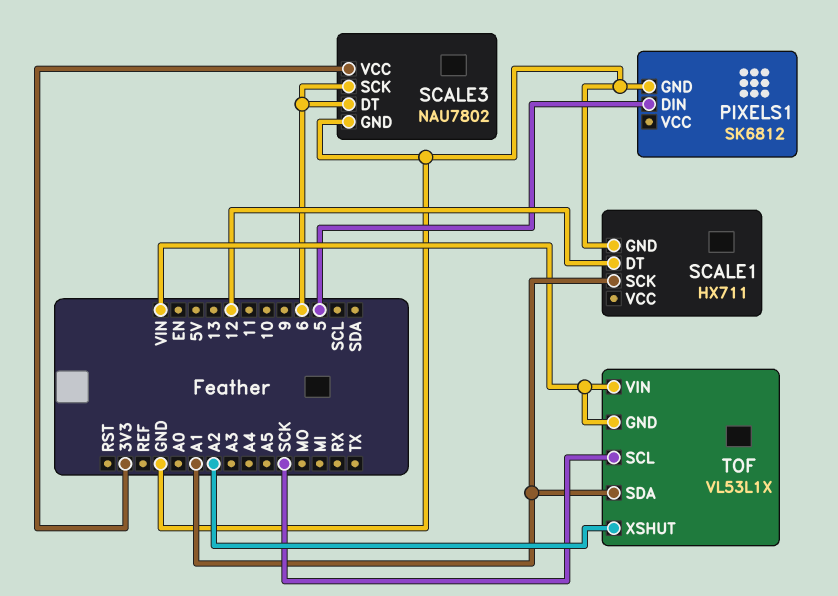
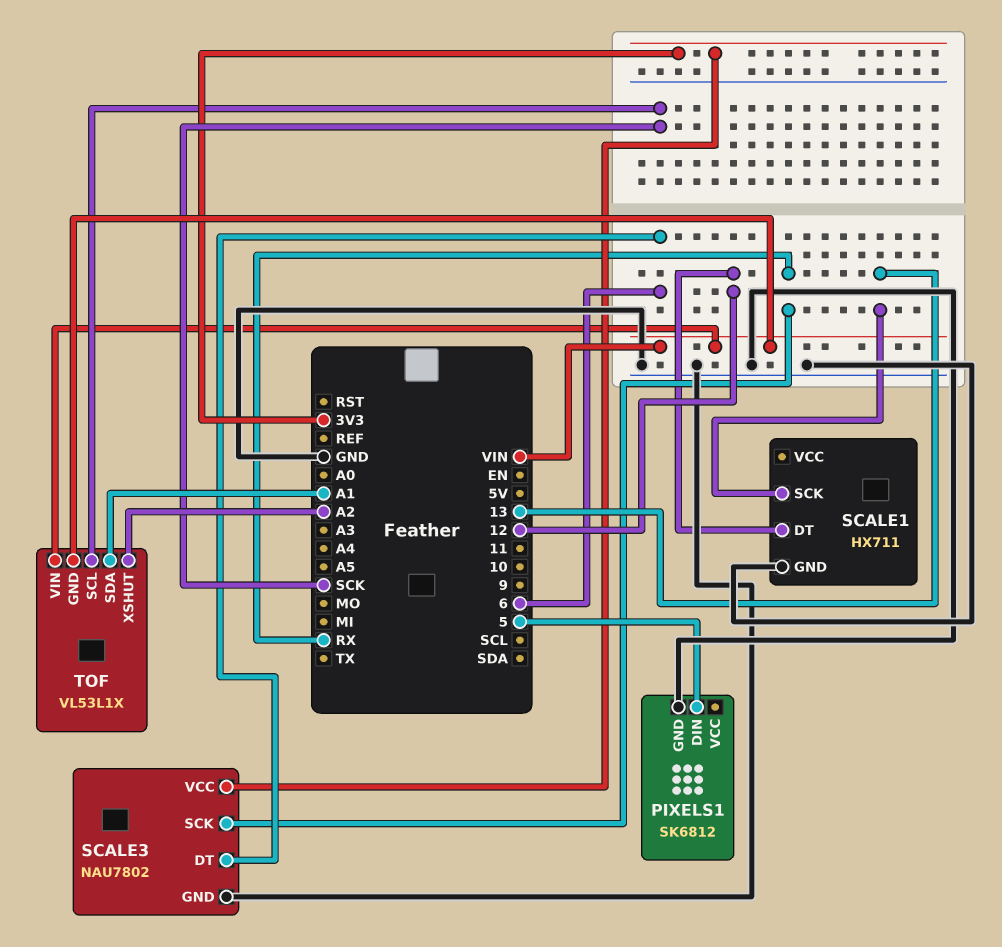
SCALE1 pin SCK: A1 -> 13
SCALE3 pin SCK: 6 -> RX

